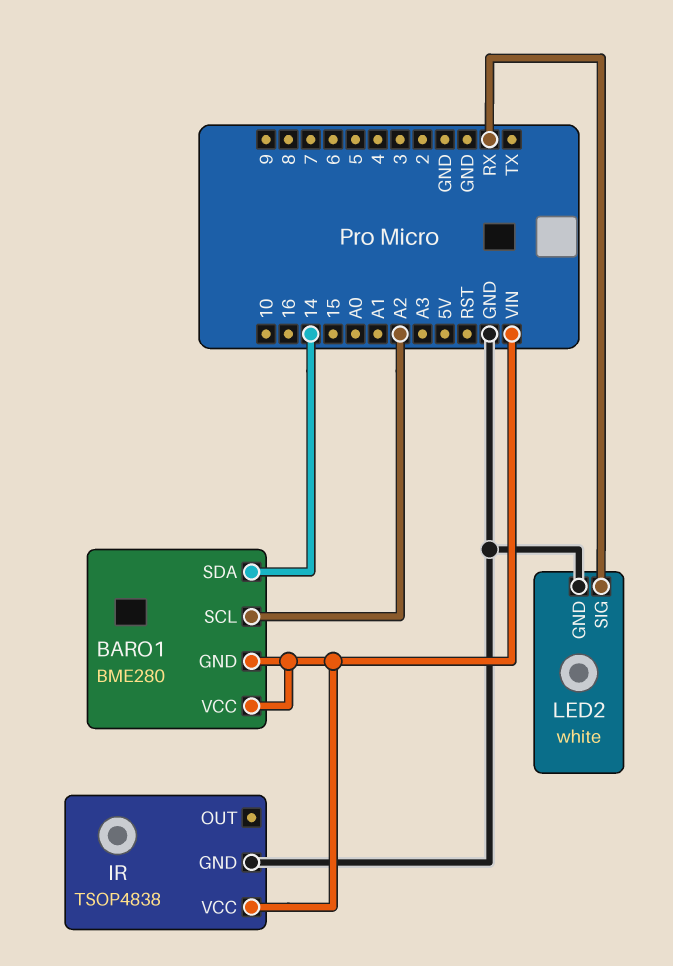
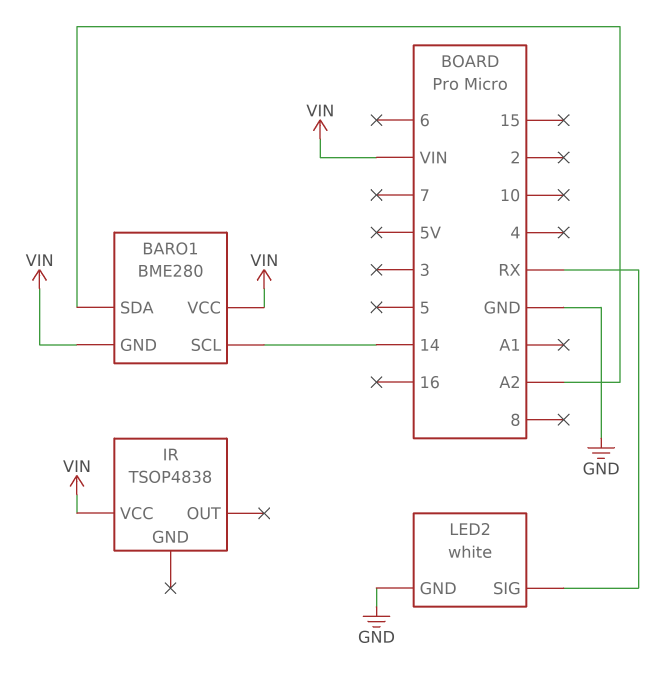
BARO1 pin SCL: A2 -> 14
BARO1 pin SDA: 14 -> A2
IR pin GND: GND -> none

